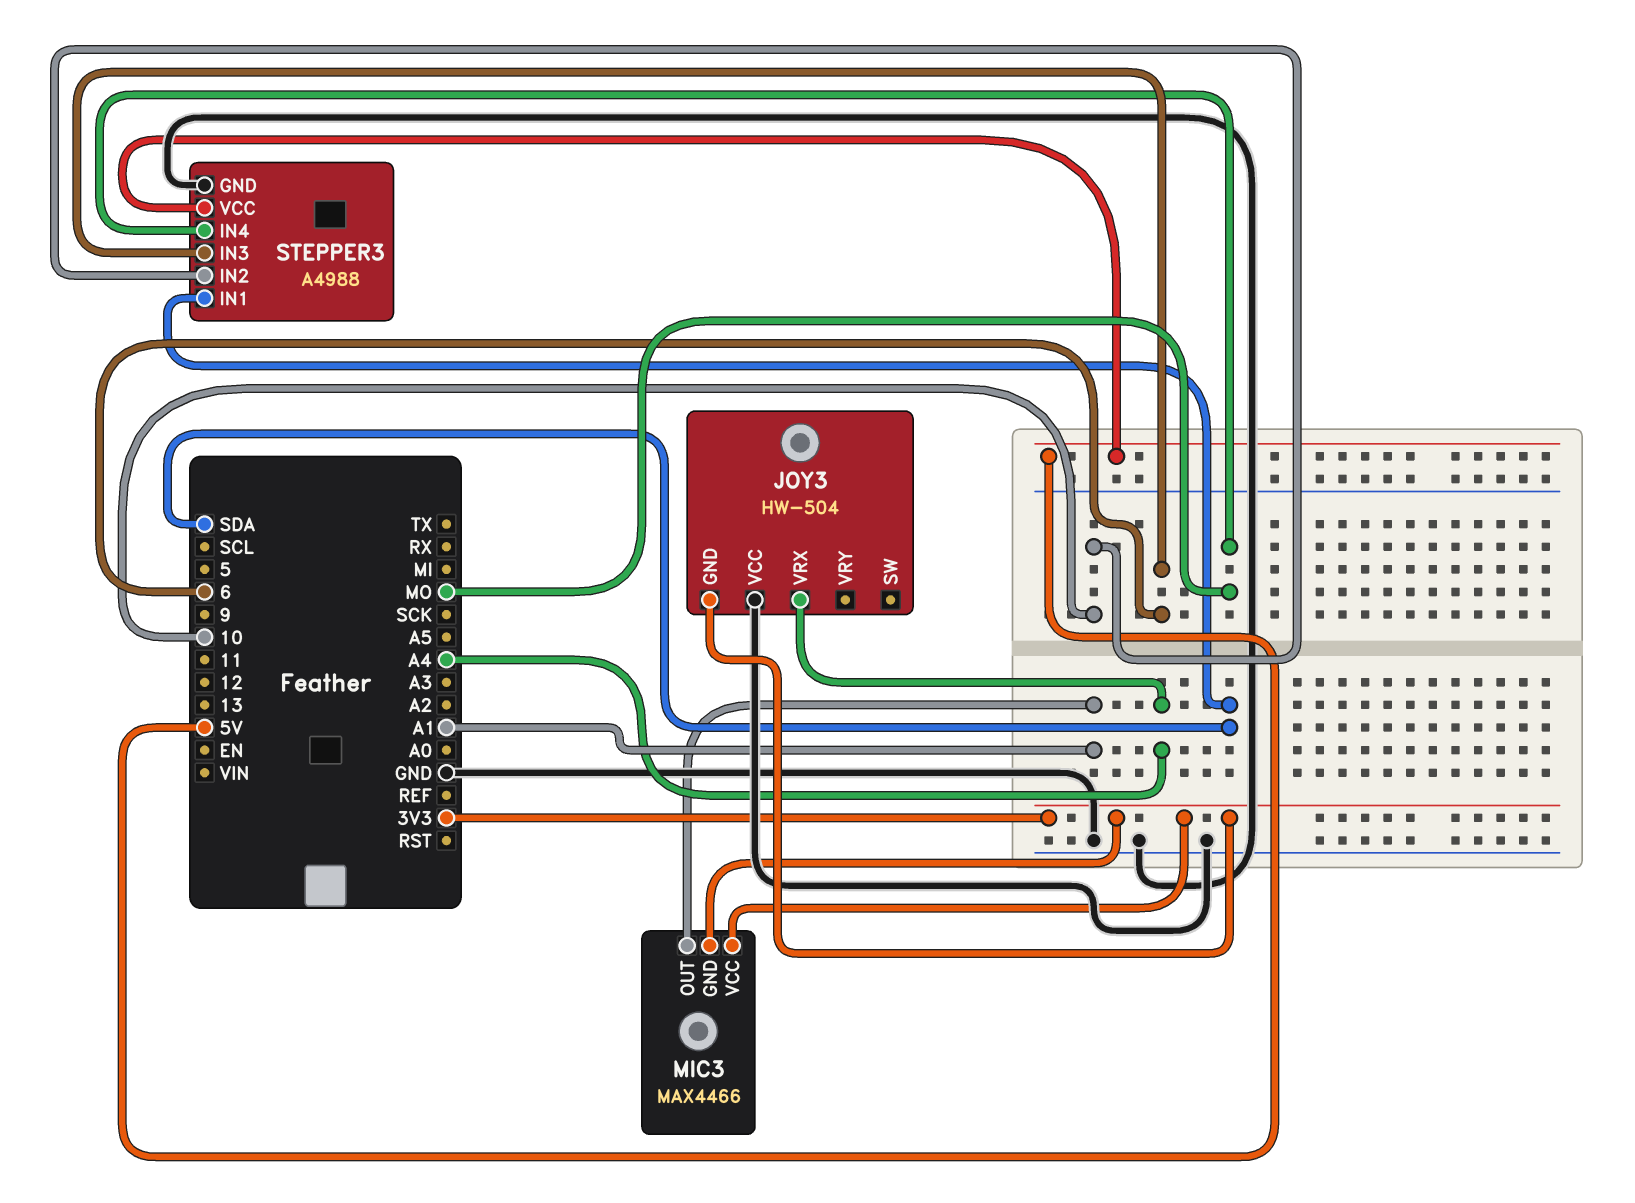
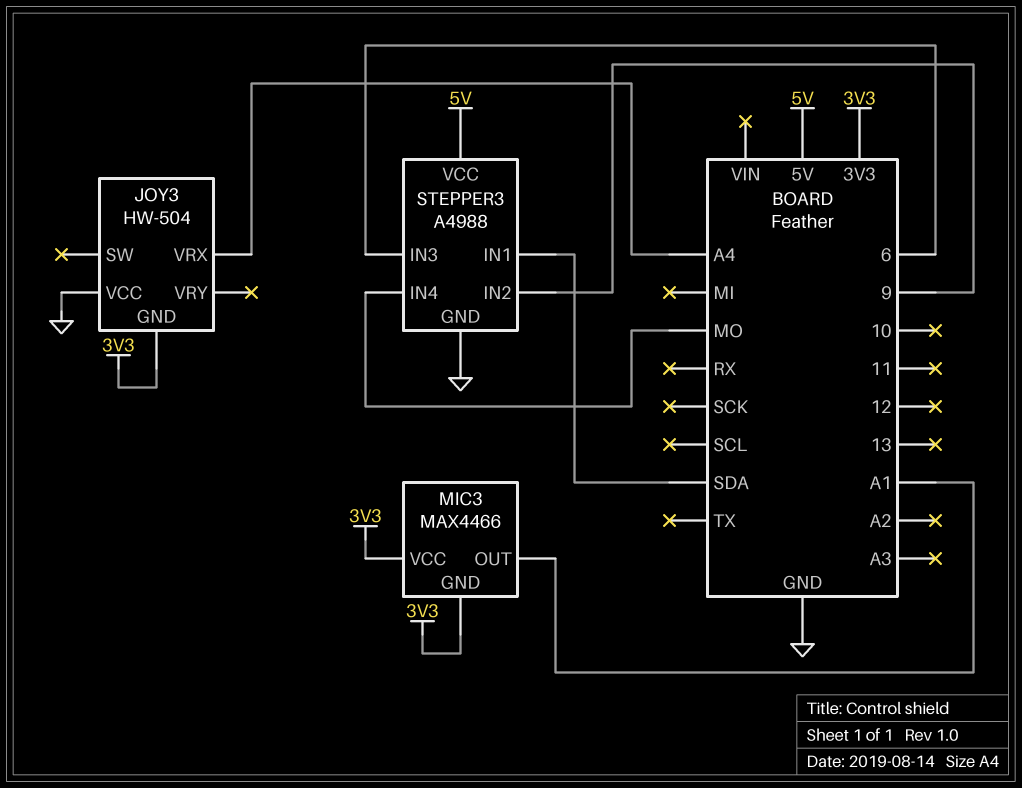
STEPPER3 pin IN2: 10 -> 9

